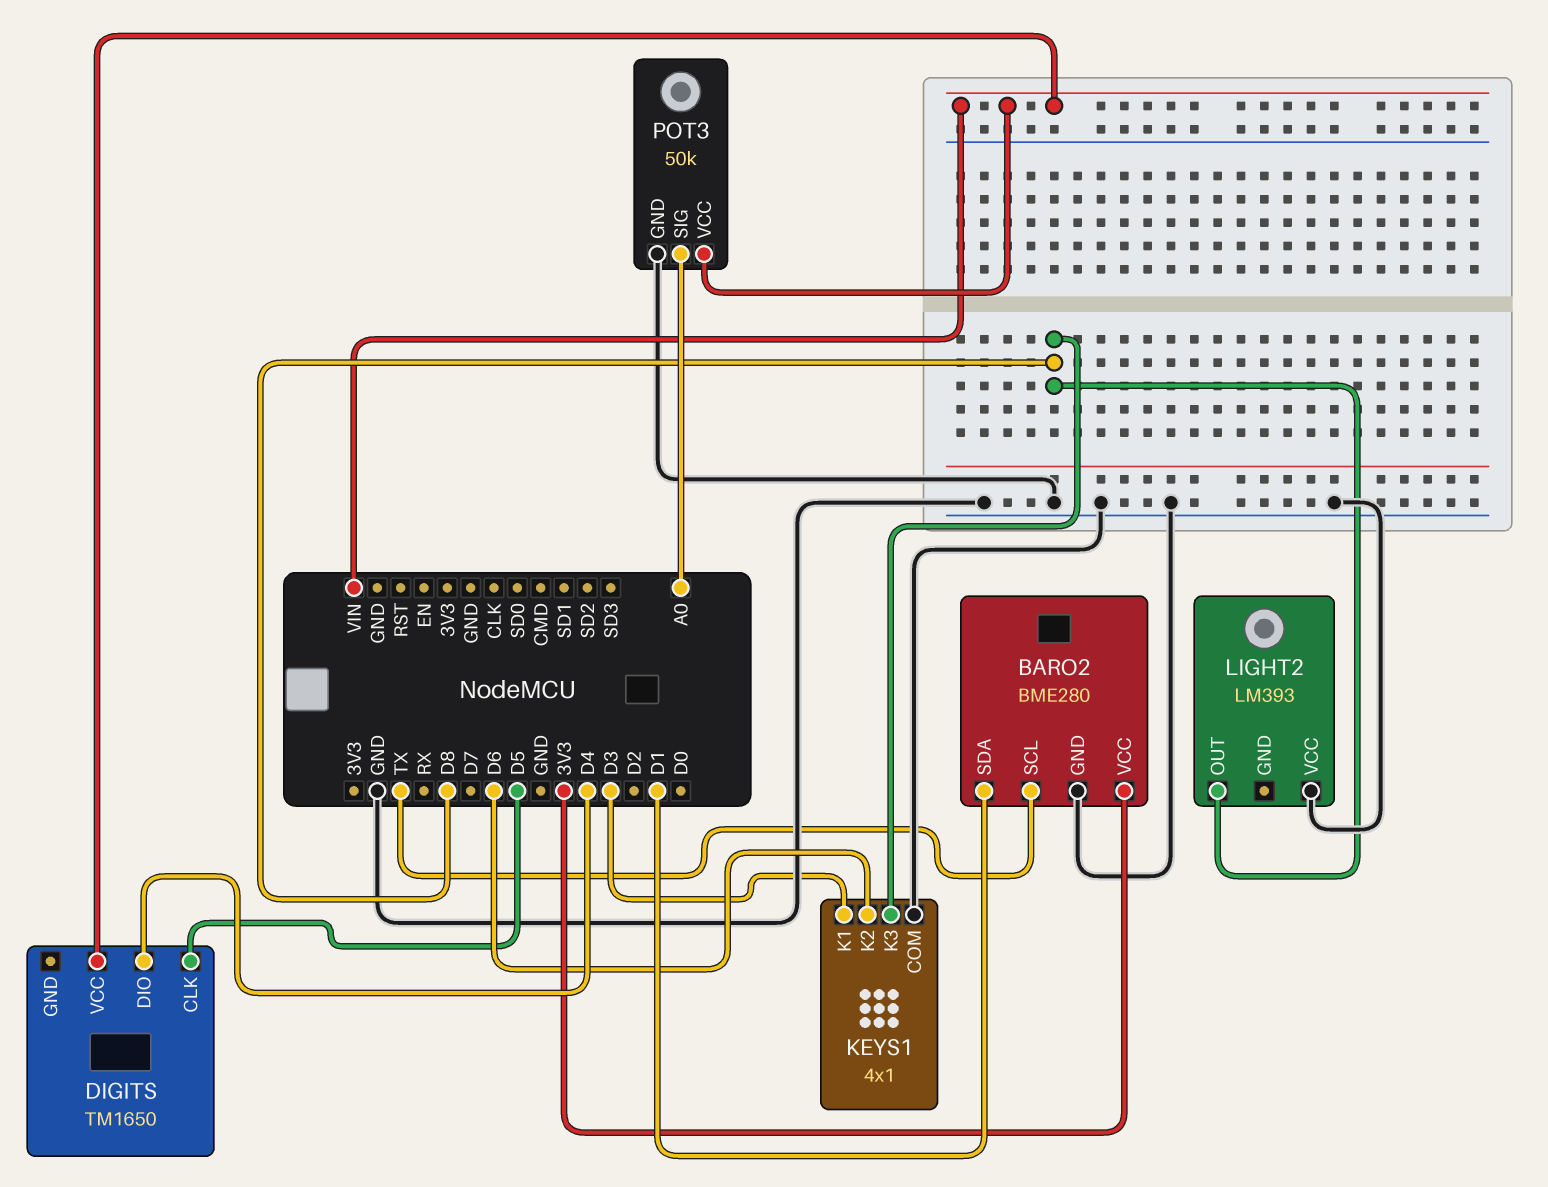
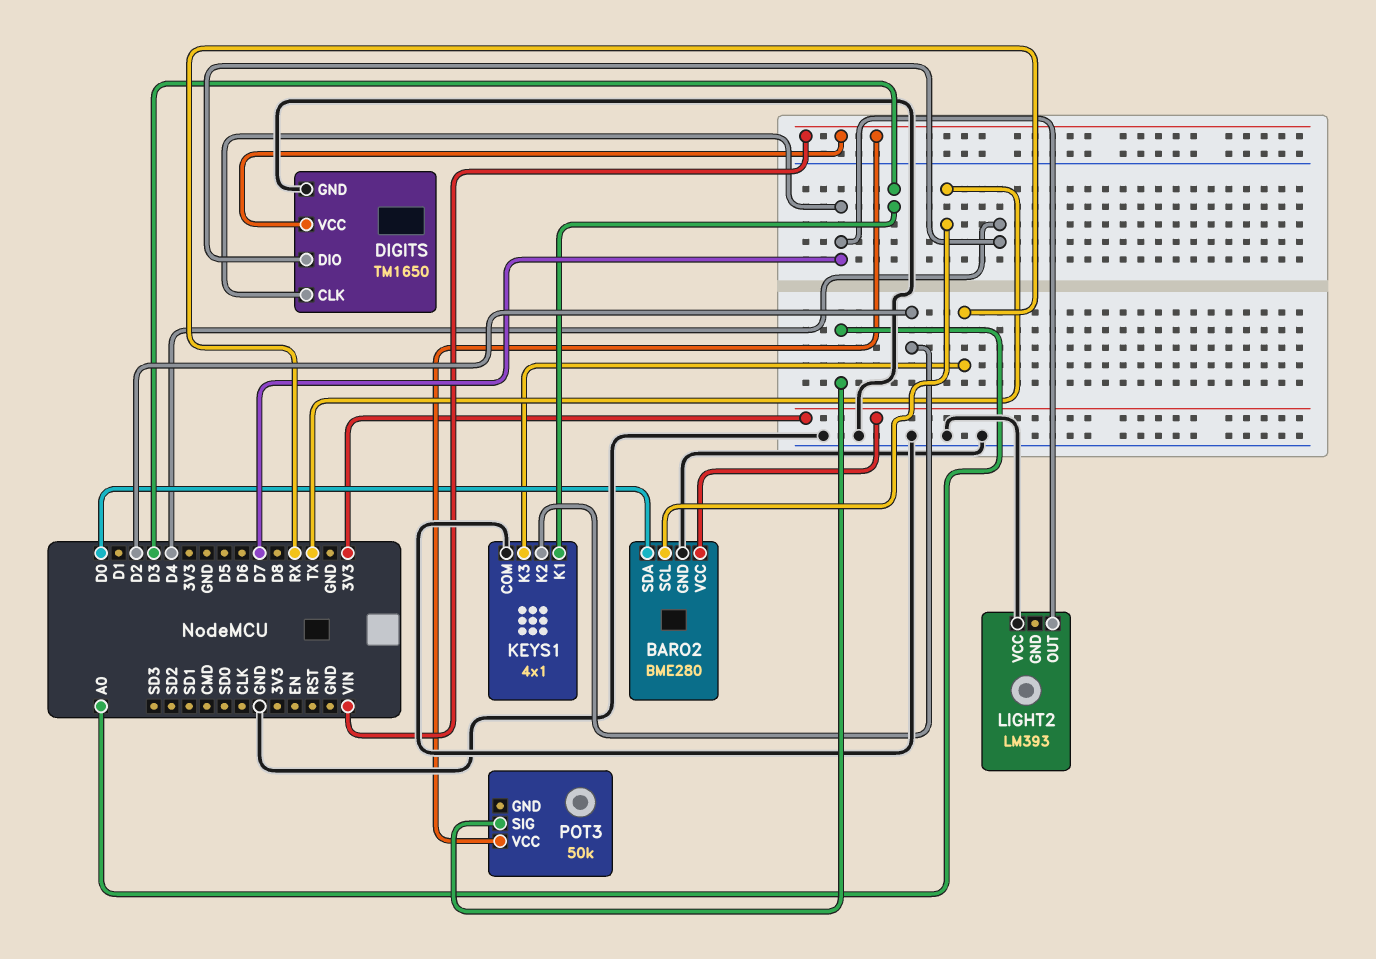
BARO2 pin SDA: D1 -> D0
DIGITS pin CLK: D5 -> D7
DIGITS pin GND: none -> GND
KEYS1 pin K2: D6 -> D2
KEYS1 pin K3: D8 -> RX
LIGHT2 pin OUT: D8 -> D7
POT3 pin GND: GND -> none

